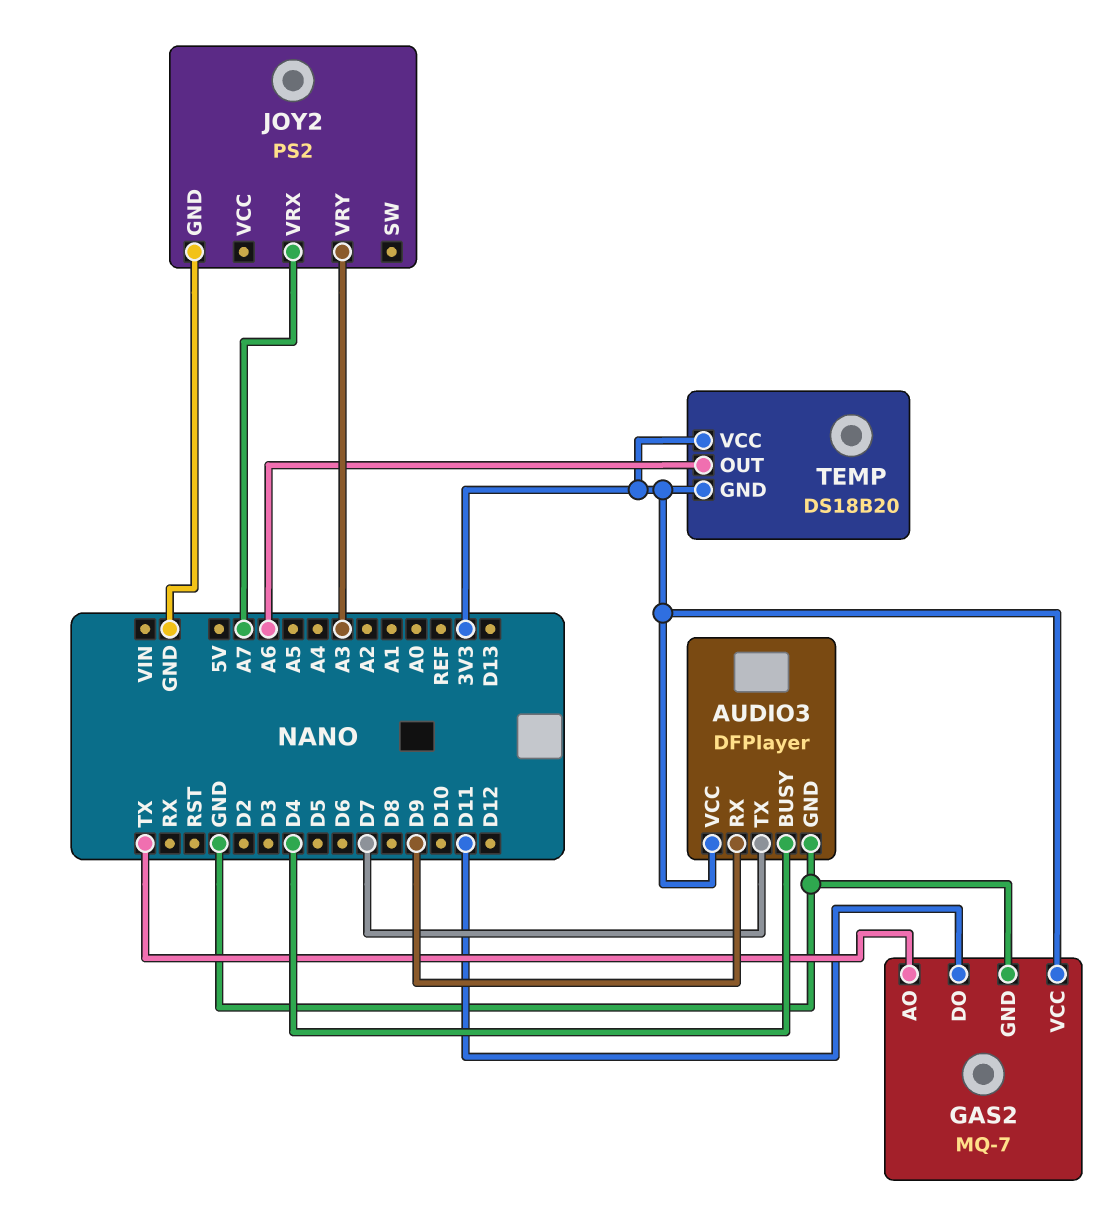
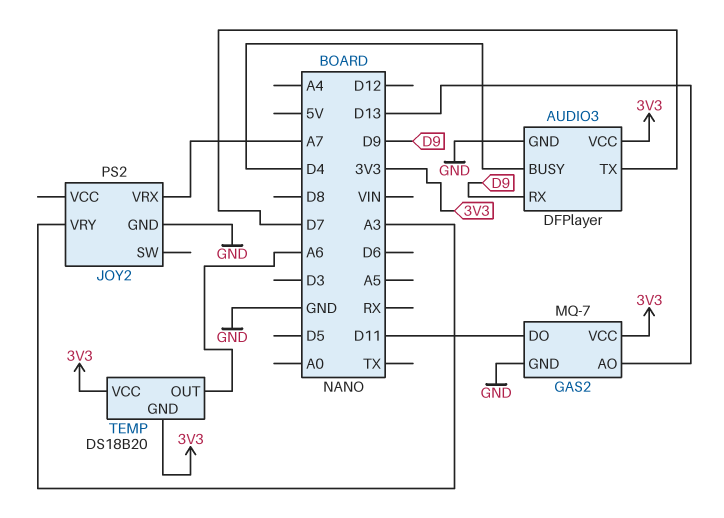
GAS2 pin AO: TX -> D13

